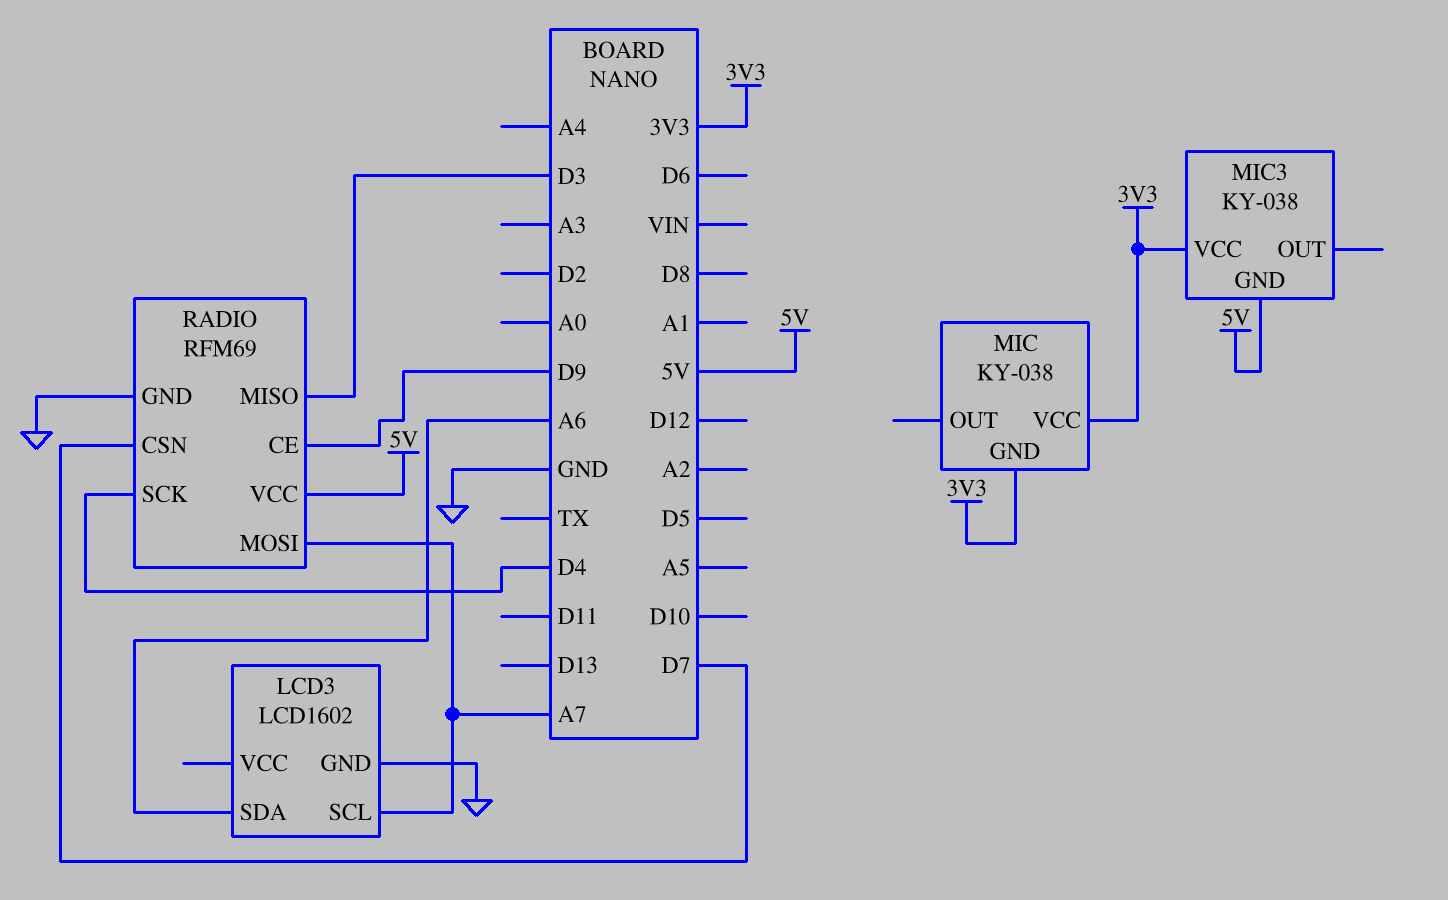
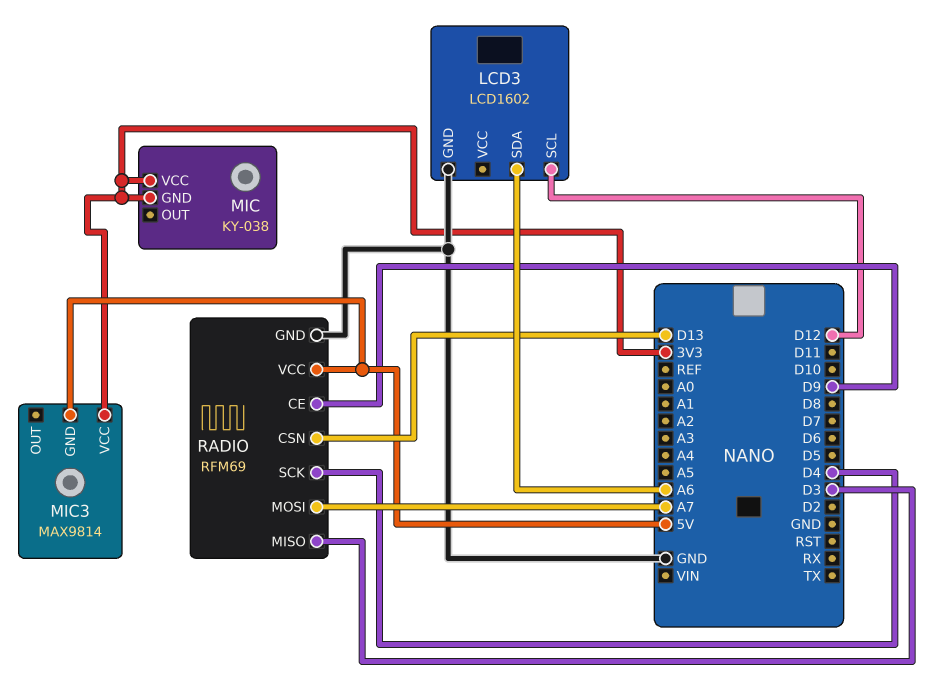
LCD3 pin SCL: A7 -> D12
MIC3: KY-038 -> MAX9814
RADIO pin CSN: D7 -> D13

